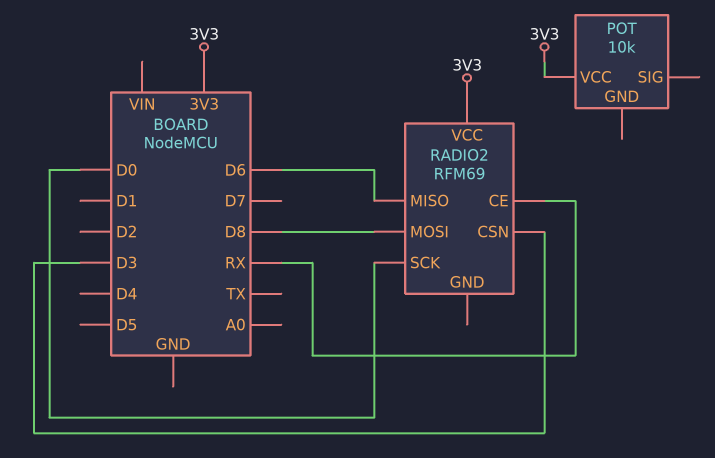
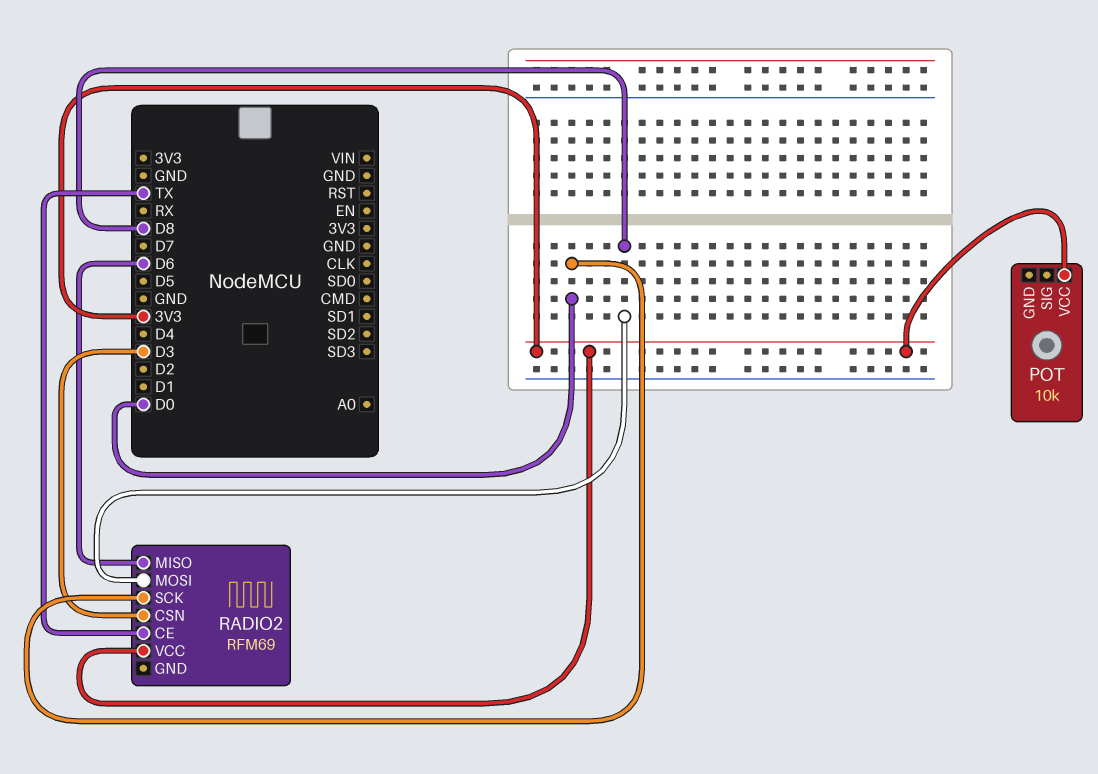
RADIO2 pin CE: RX -> TX

